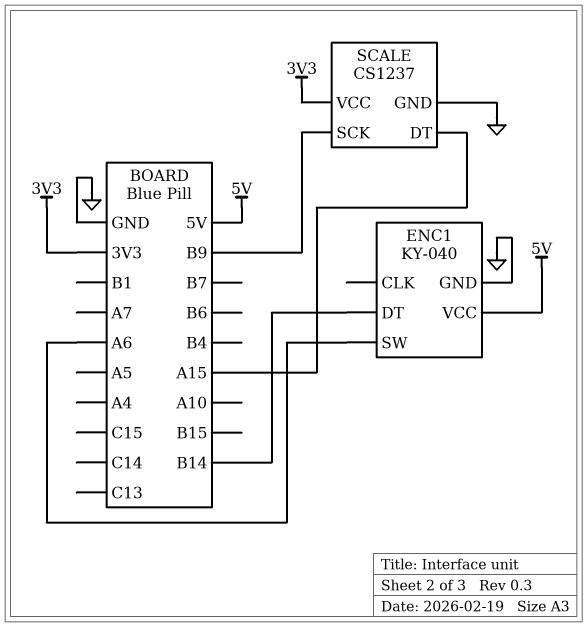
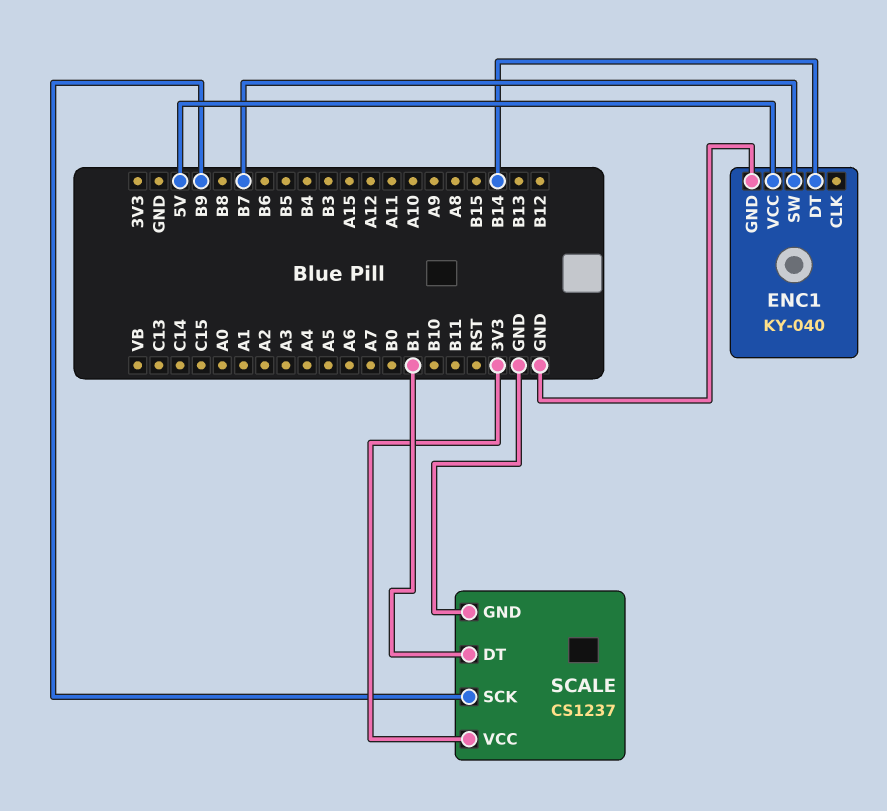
ENC1 pin SW: A6 -> B7
SCALE pin DT: A15 -> B1

